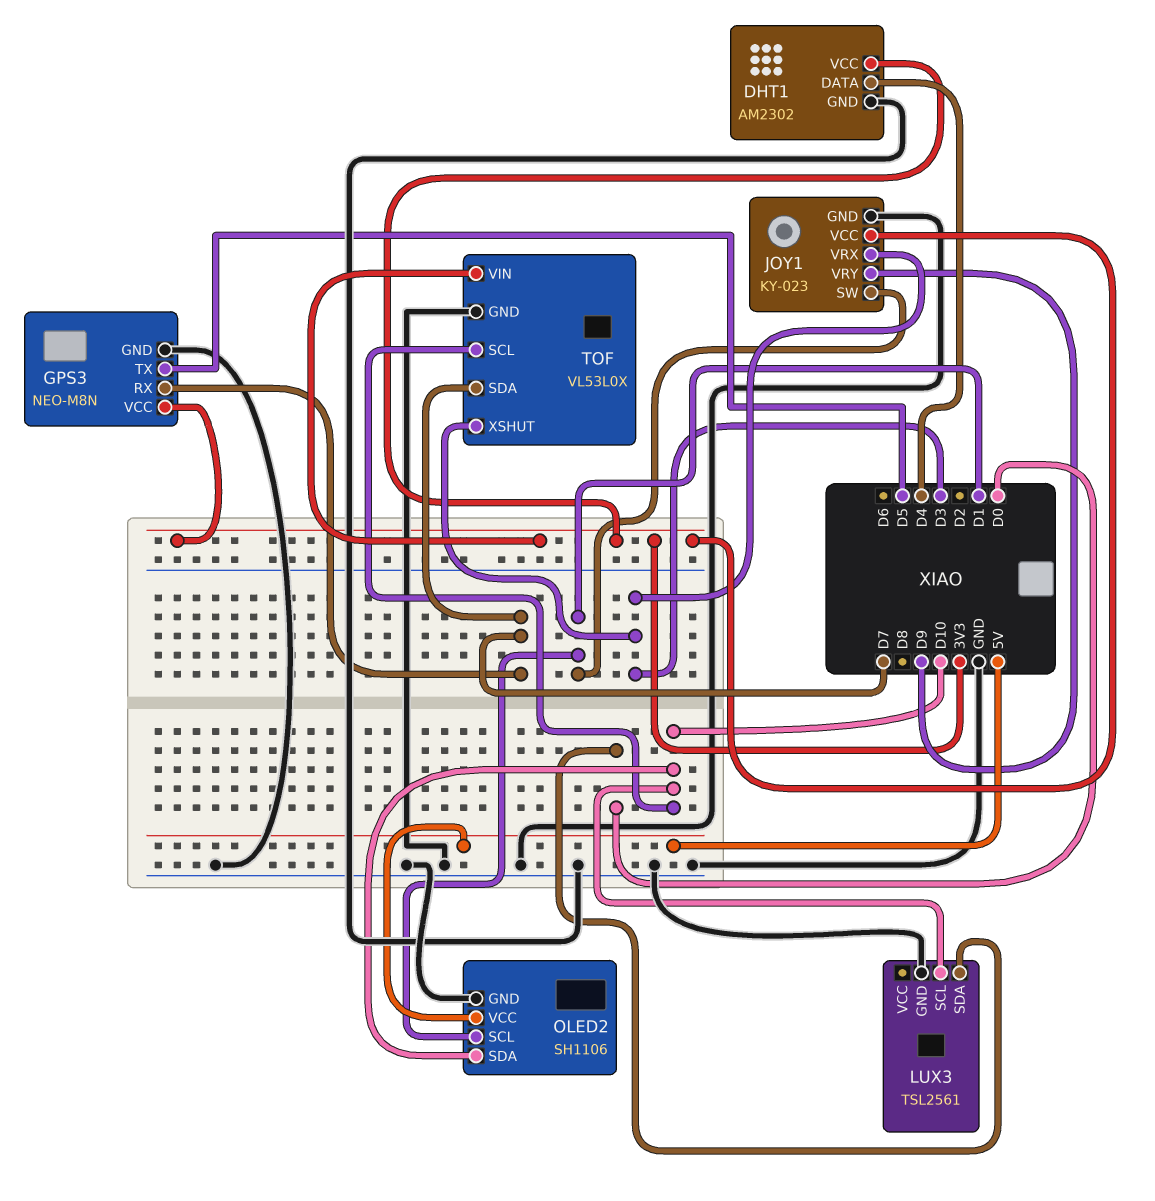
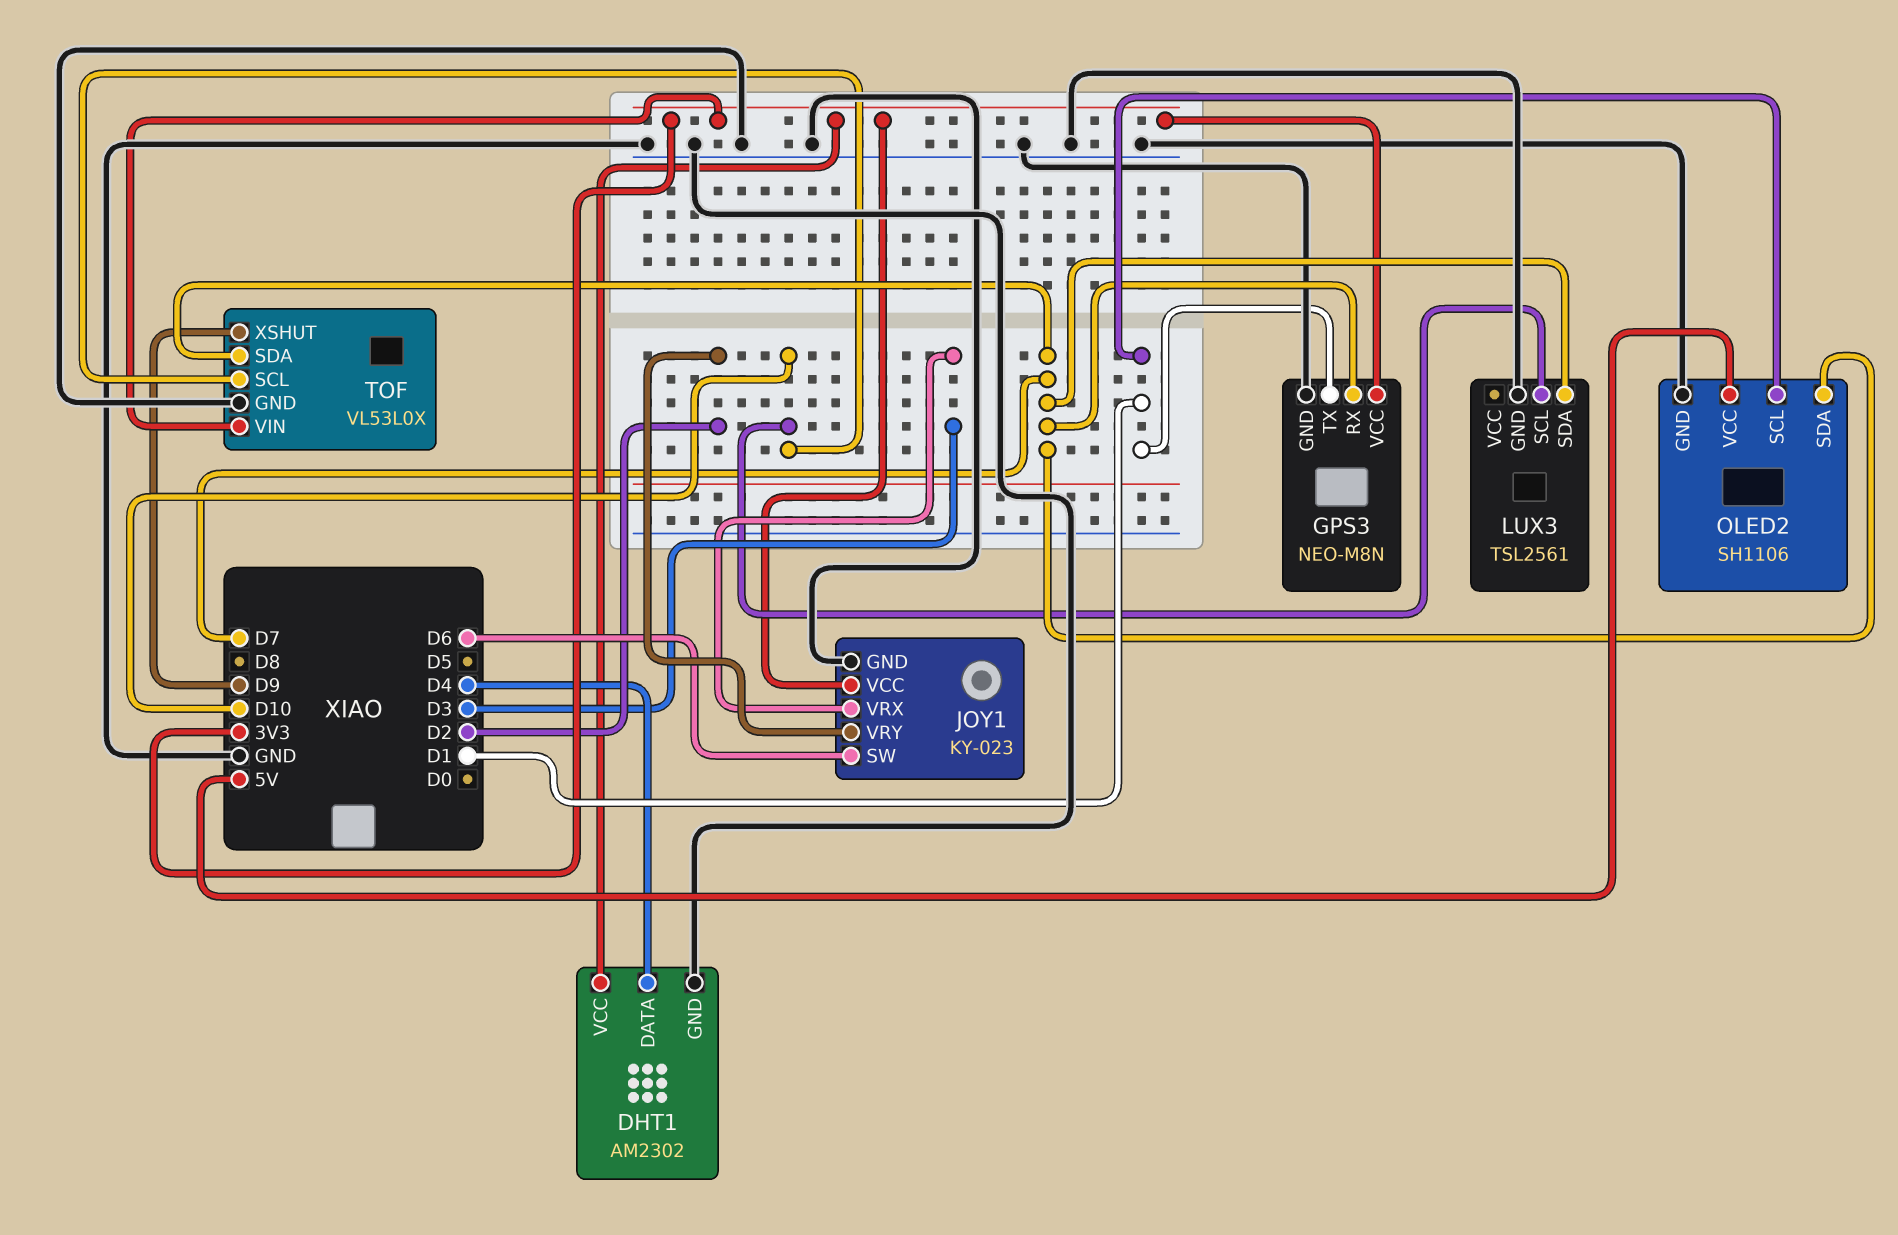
GPS3 pin TX: D5 -> D1
JOY1 pin SW: D1 -> D6
JOY1 pin VRY: D9 -> D2
LUX3 pin SDA: D0 -> D7
OLED2 pin SDA: D10 -> D7
TOF pin XSHUT: D3 -> D9

